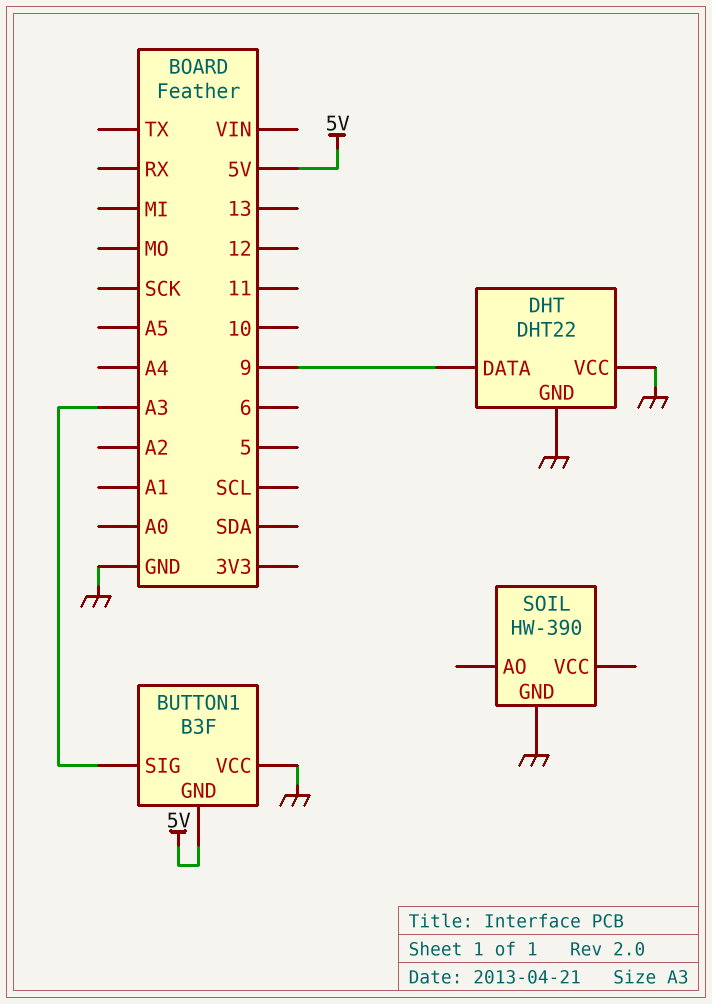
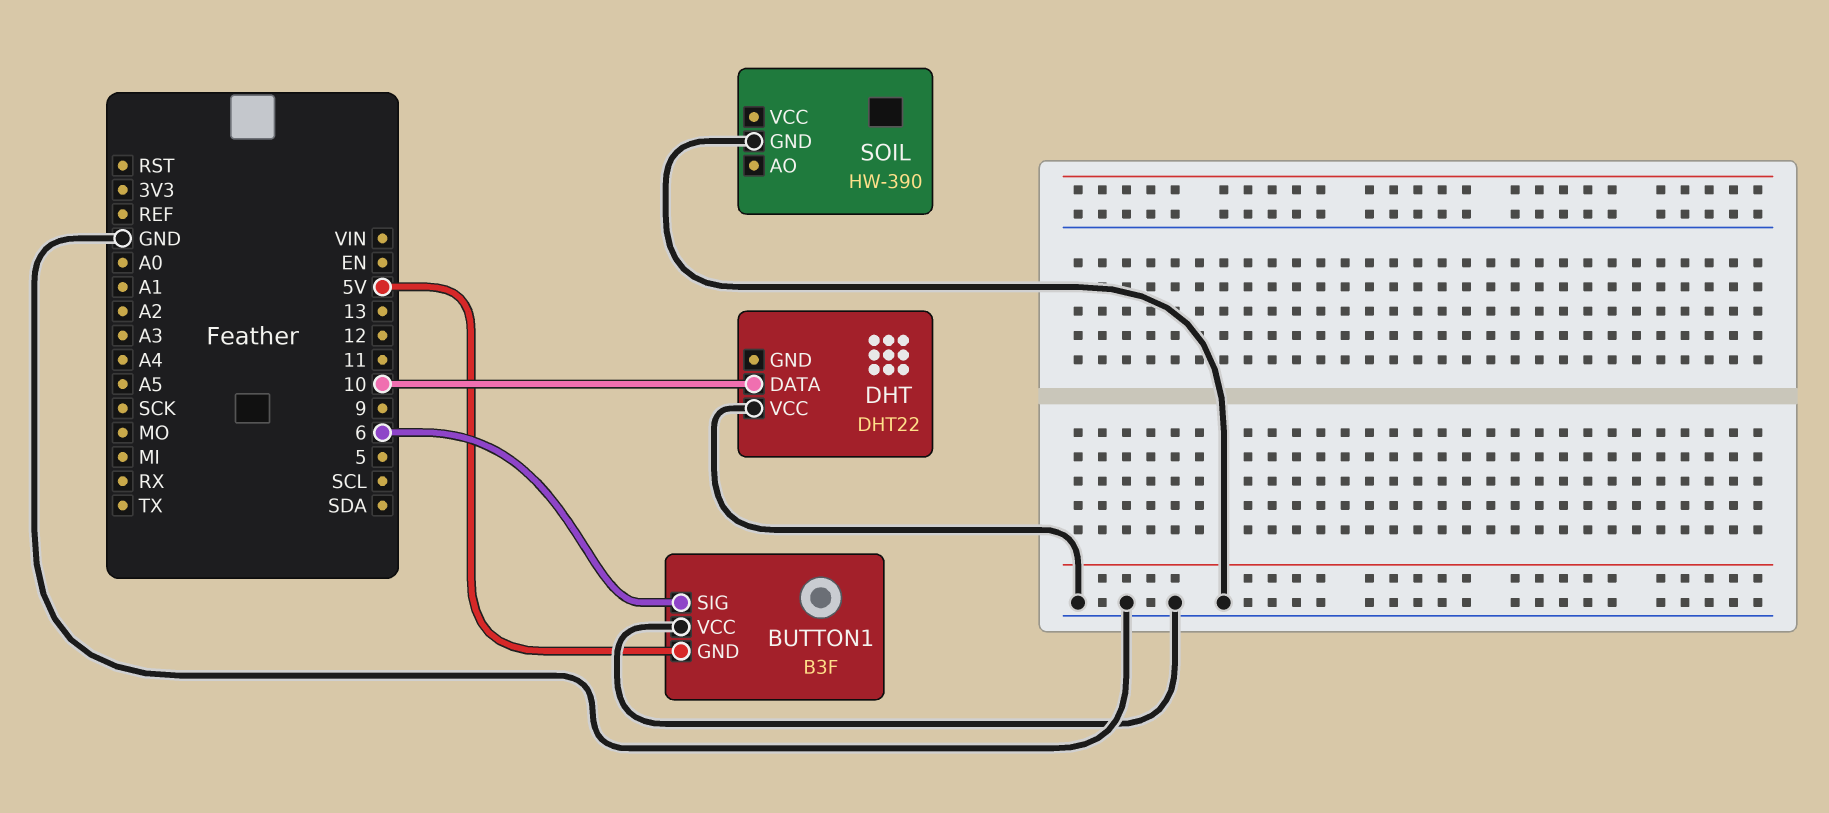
BUTTON1 pin SIG: A3 -> 6
DHT pin DATA: 9 -> 10
DHT pin GND: GND -> none

